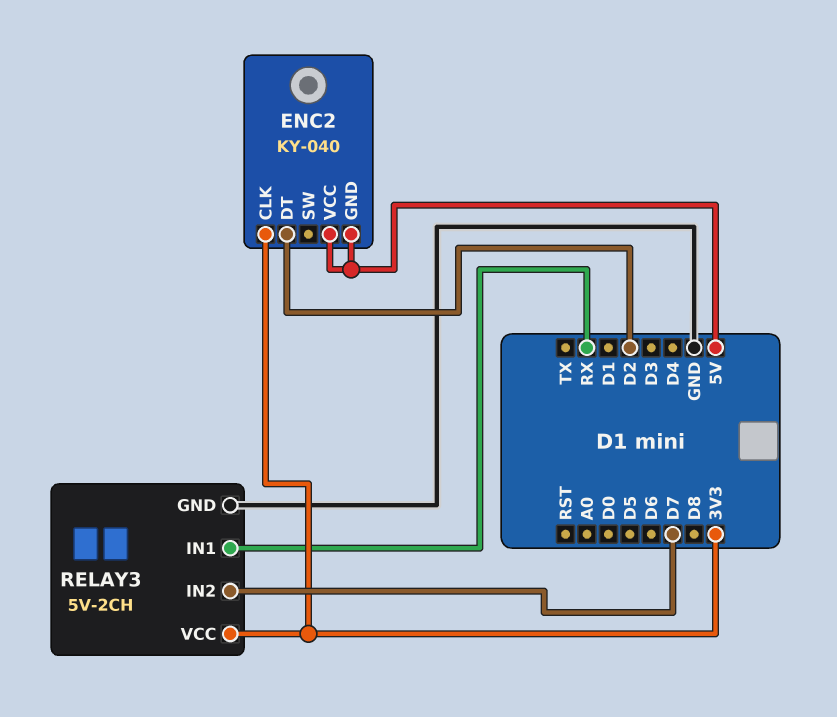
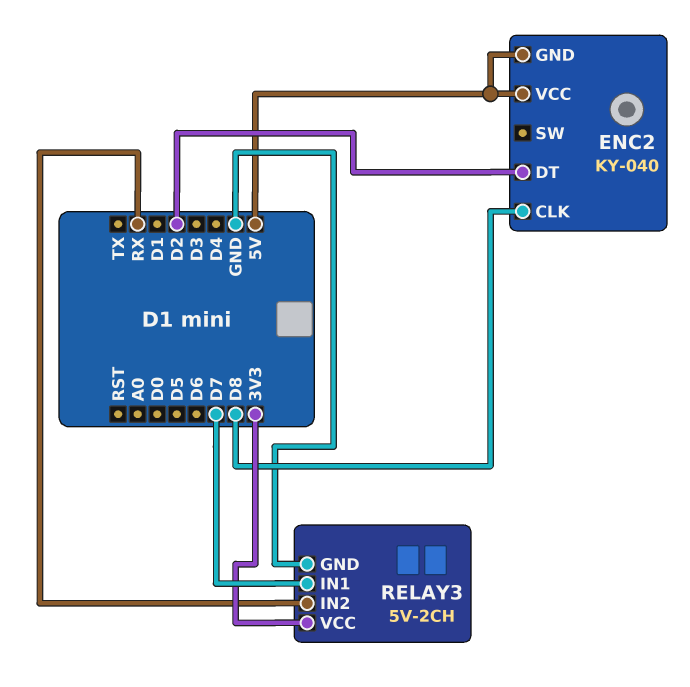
ENC2 pin CLK: 3V3 -> D8
RELAY3 pin IN1: RX -> D7
RELAY3 pin IN2: D7 -> RX

